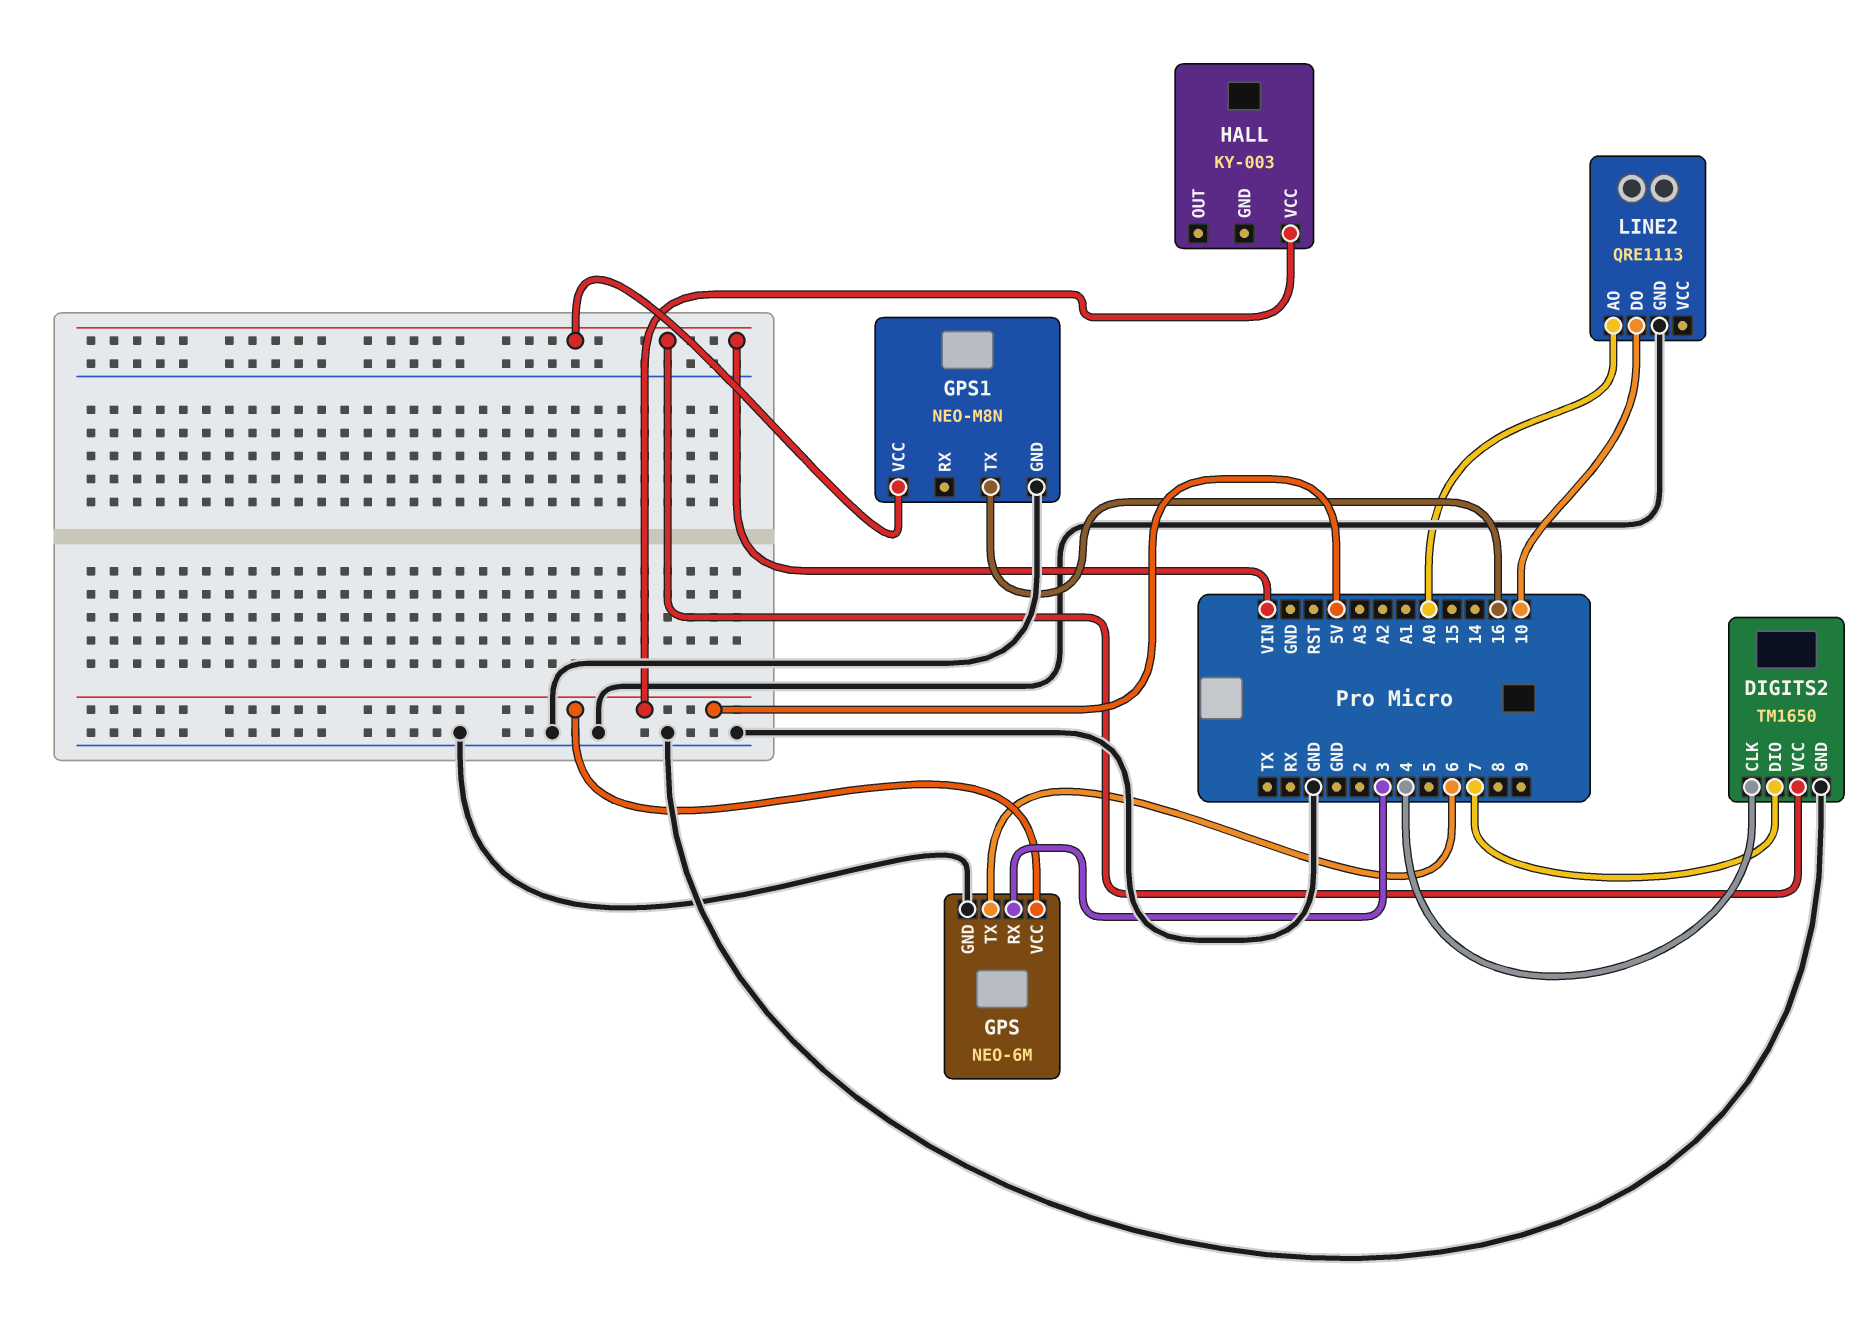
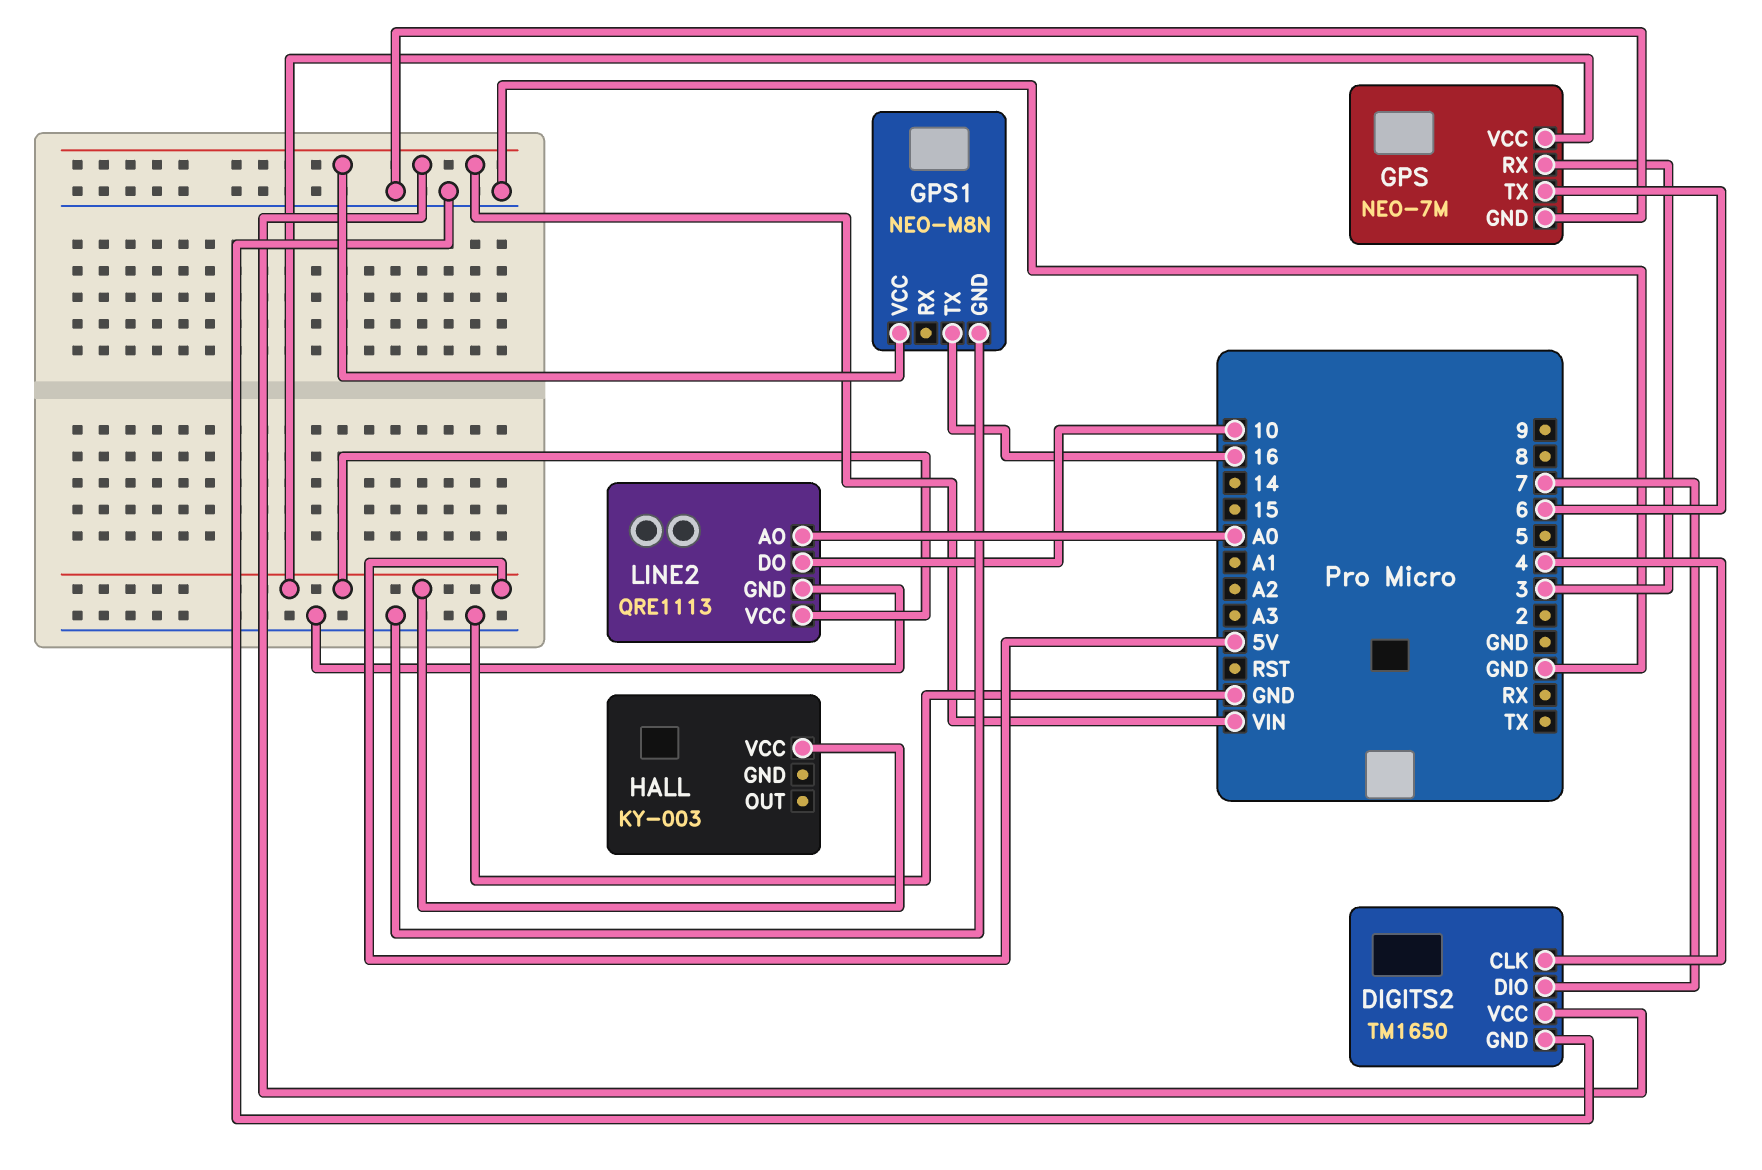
GPS: NEO-6M -> NEO-7M
LINE2 pin VCC: none -> 5V

